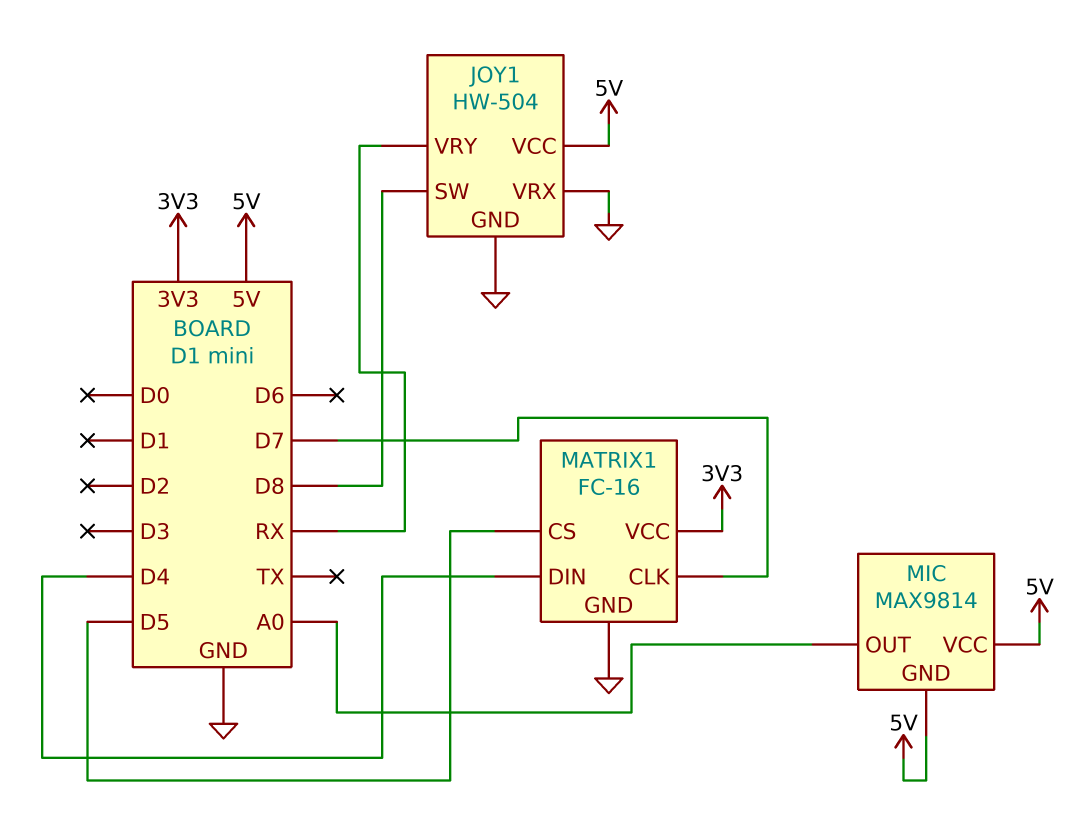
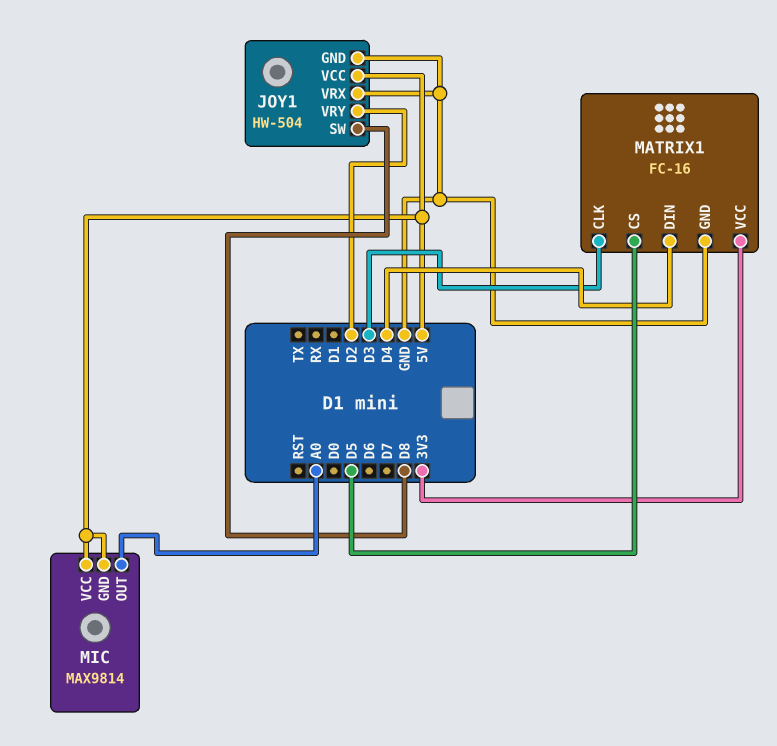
JOY1 pin VRY: RX -> D2
MATRIX1 pin CLK: D7 -> D3

